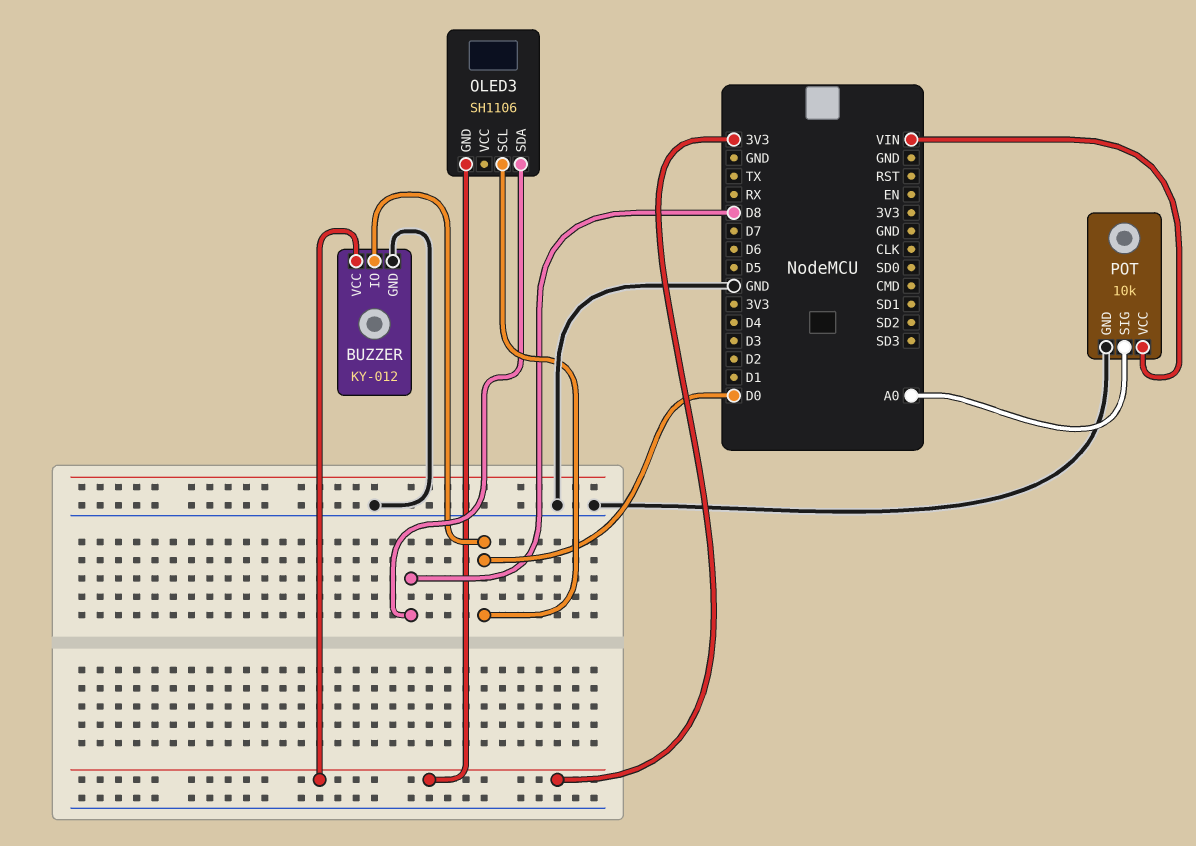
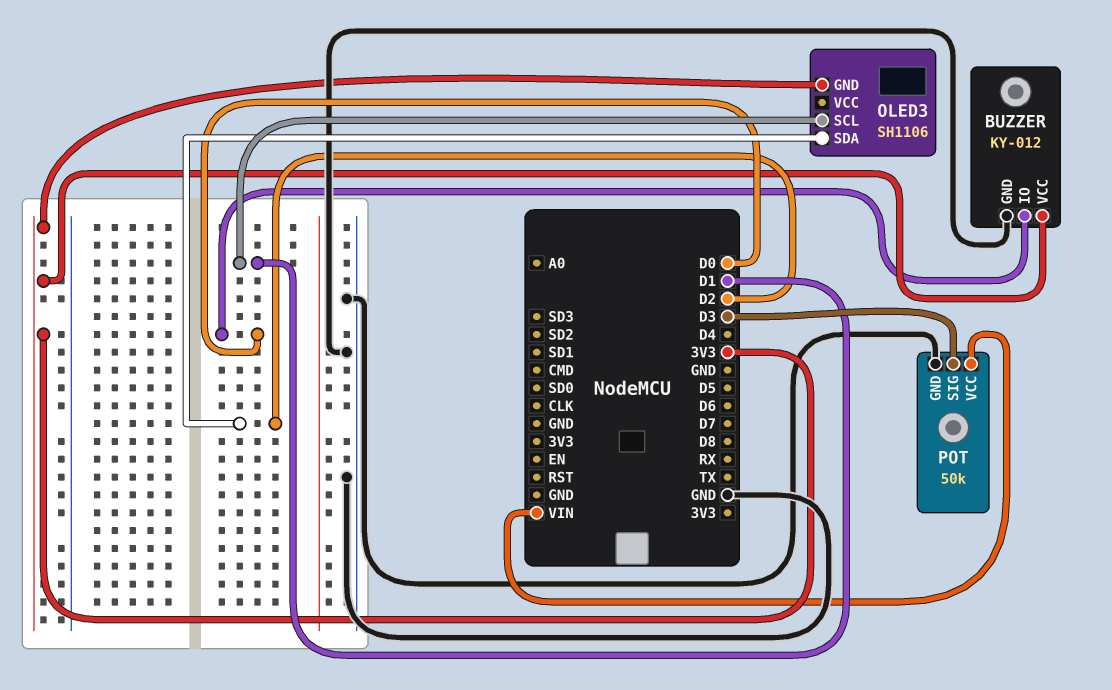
OLED3 pin SCL: D0 -> D1
OLED3 pin SDA: D8 -> D2
POT: 10k -> 50k
POT pin SIG: A0 -> D3

